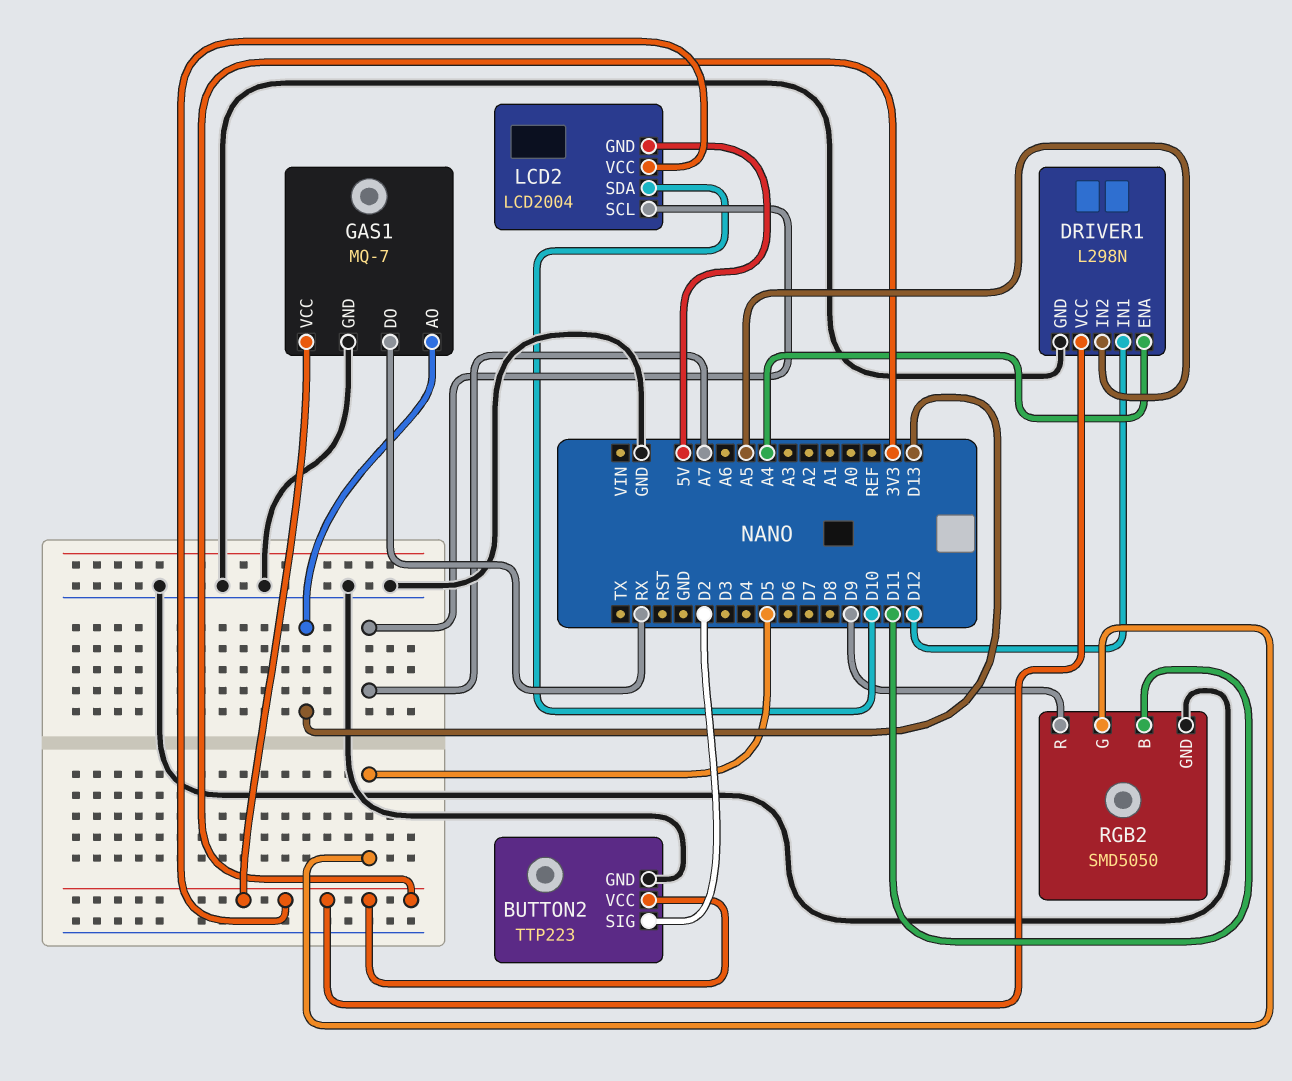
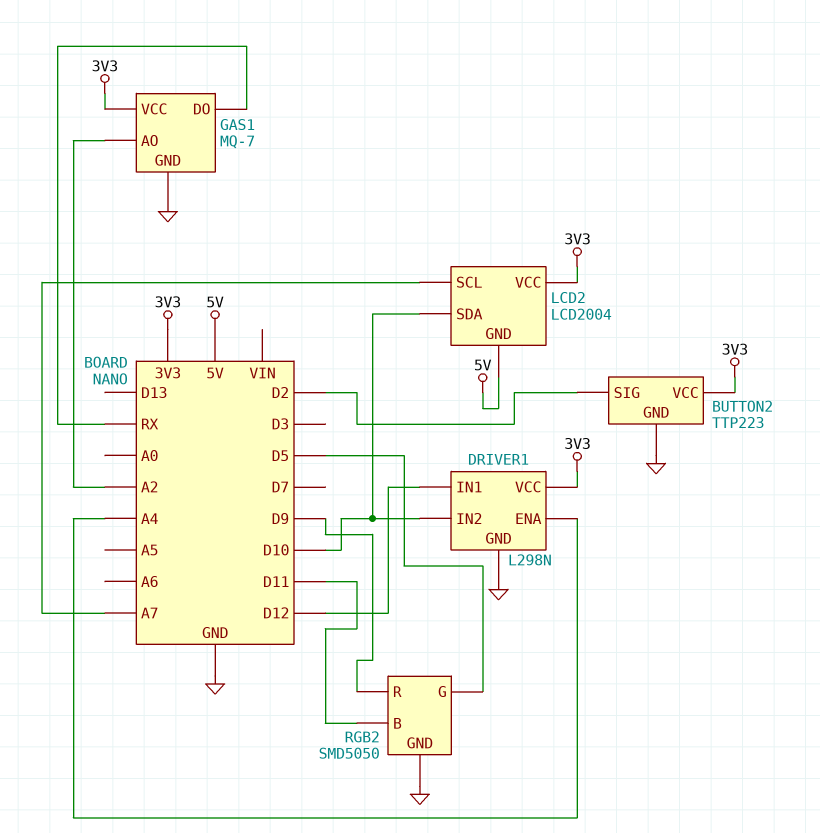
DRIVER1 pin IN2: A5 -> D10
GAS1 pin AO: D13 -> A2

